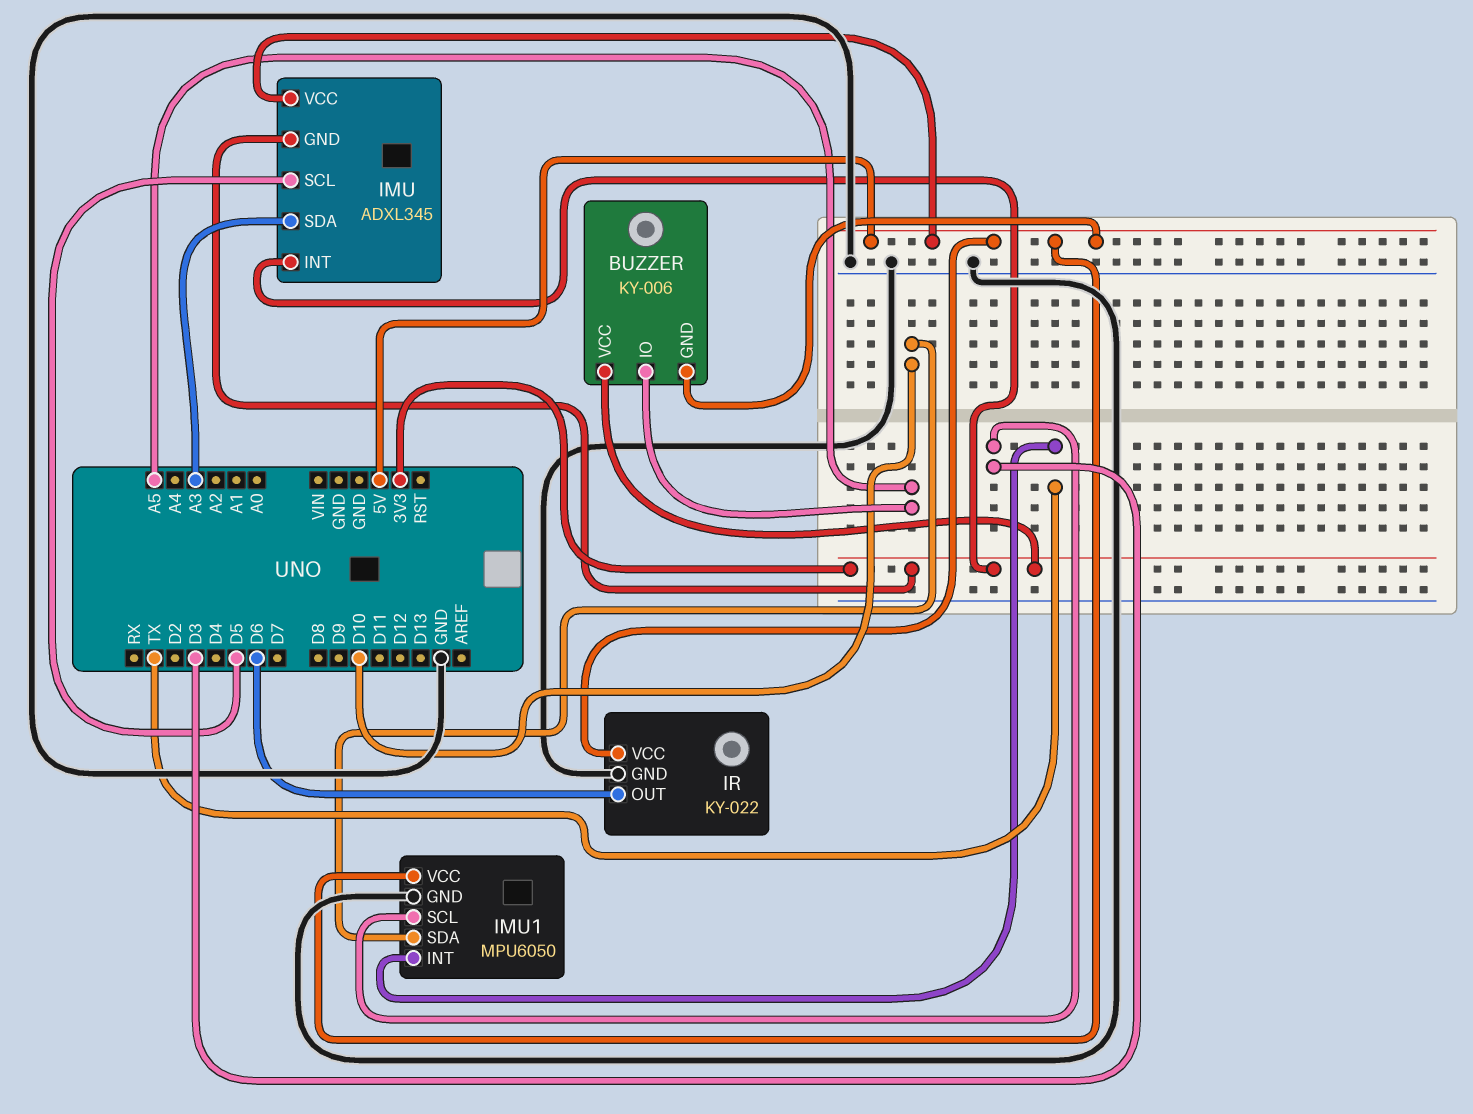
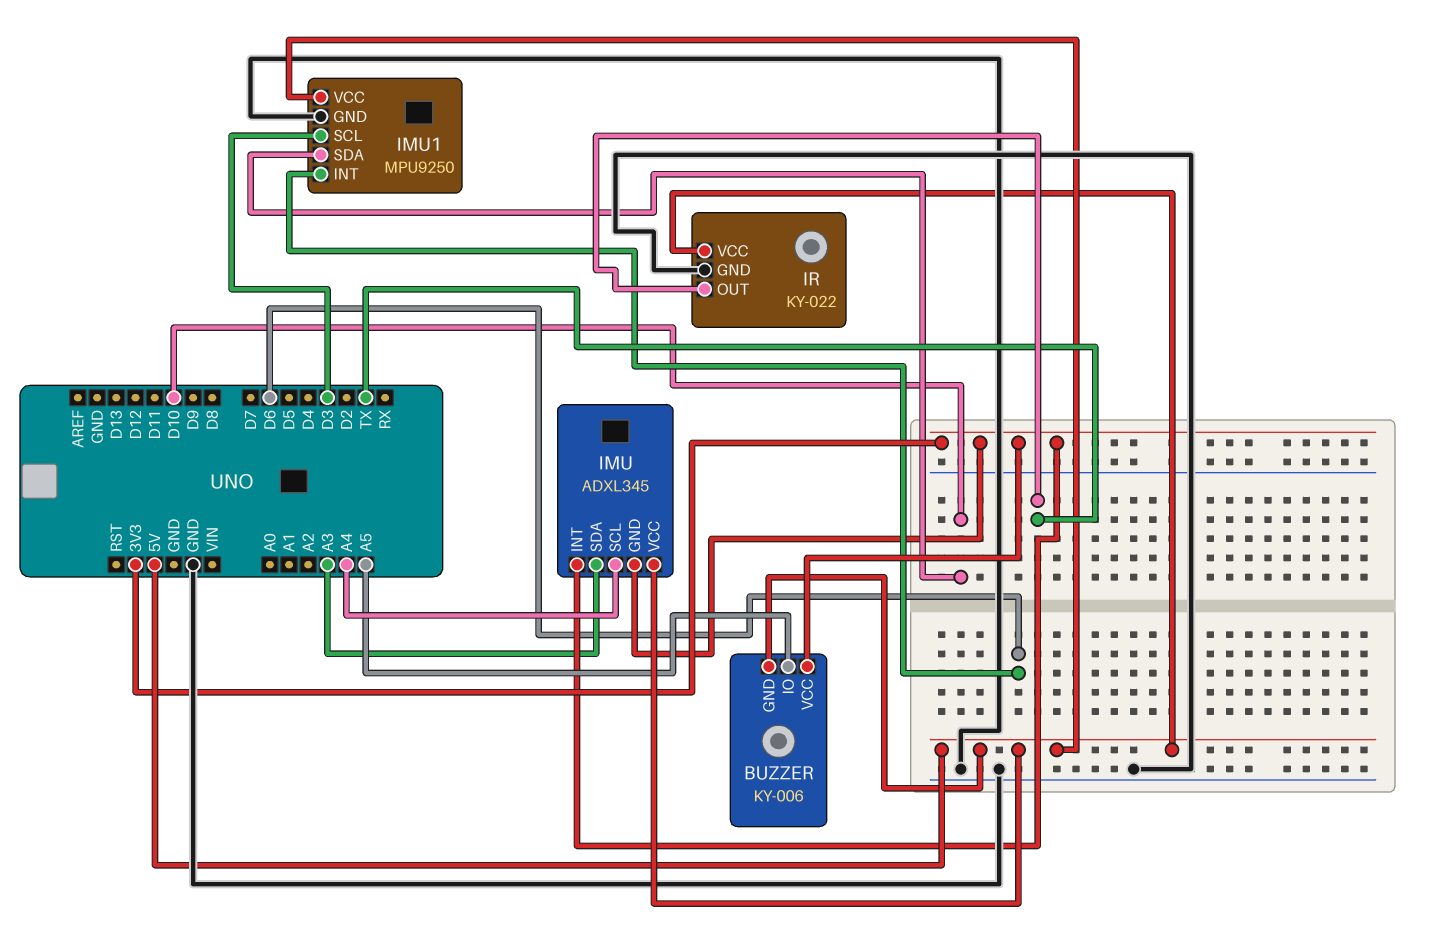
IMU pin SCL: D5 -> A4
IMU1: MPU6050 -> MPU9250
IMU1 pin INT: TX -> D6
IR pin OUT: D6 -> TX

